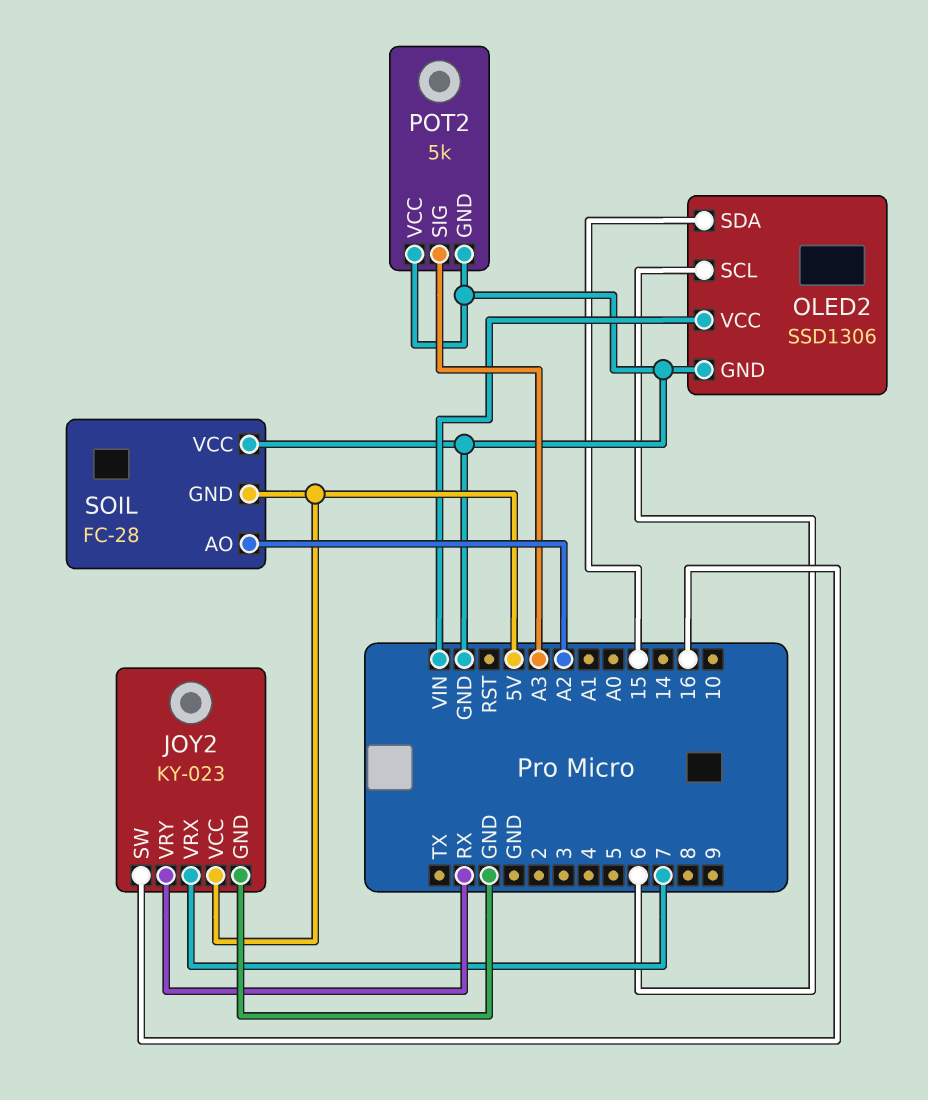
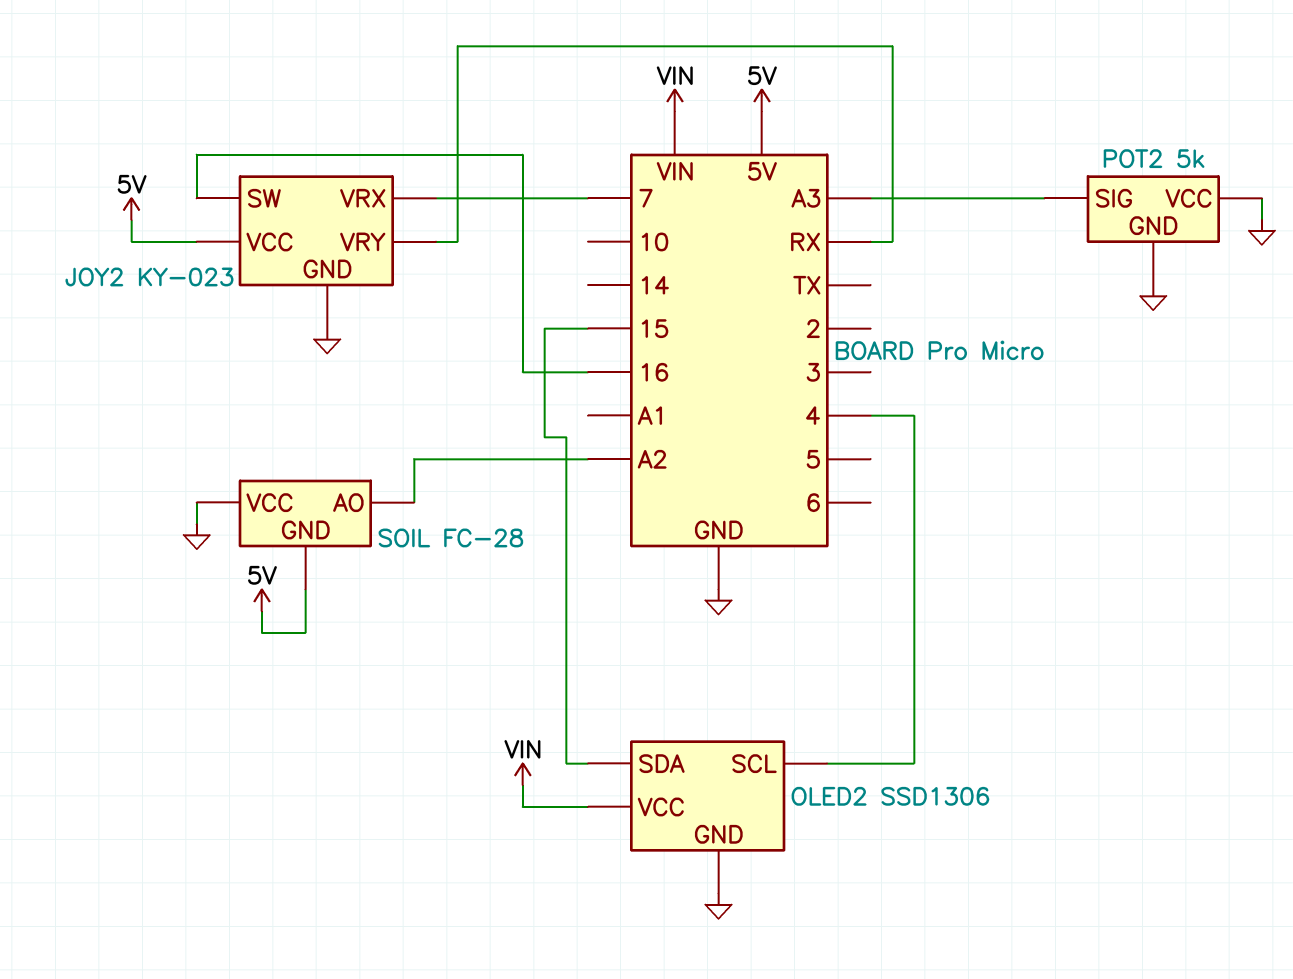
OLED2 pin SCL: 6 -> 4

